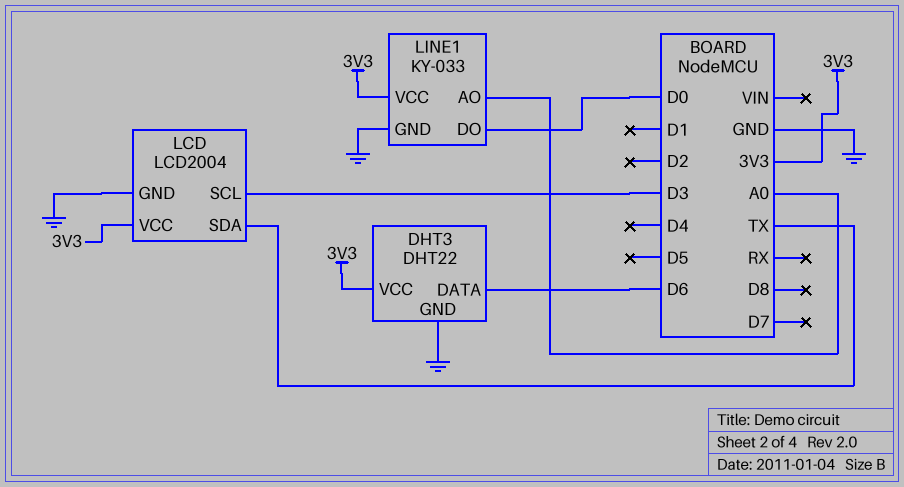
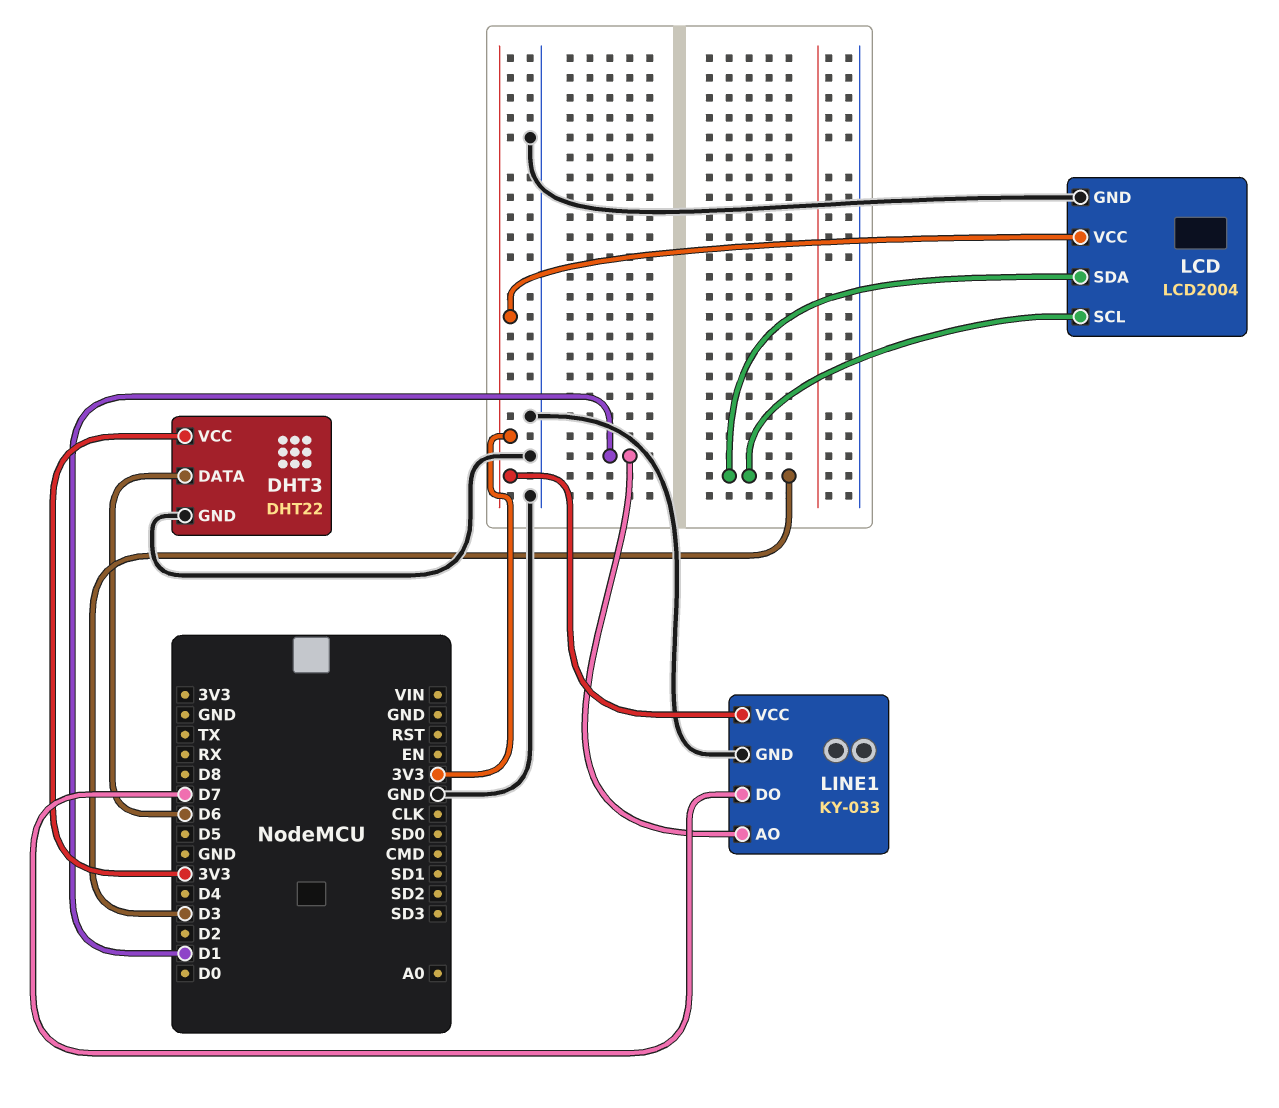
LCD pin SDA: TX -> D3
LINE1 pin AO: A0 -> D1
LINE1 pin DO: D0 -> D7

